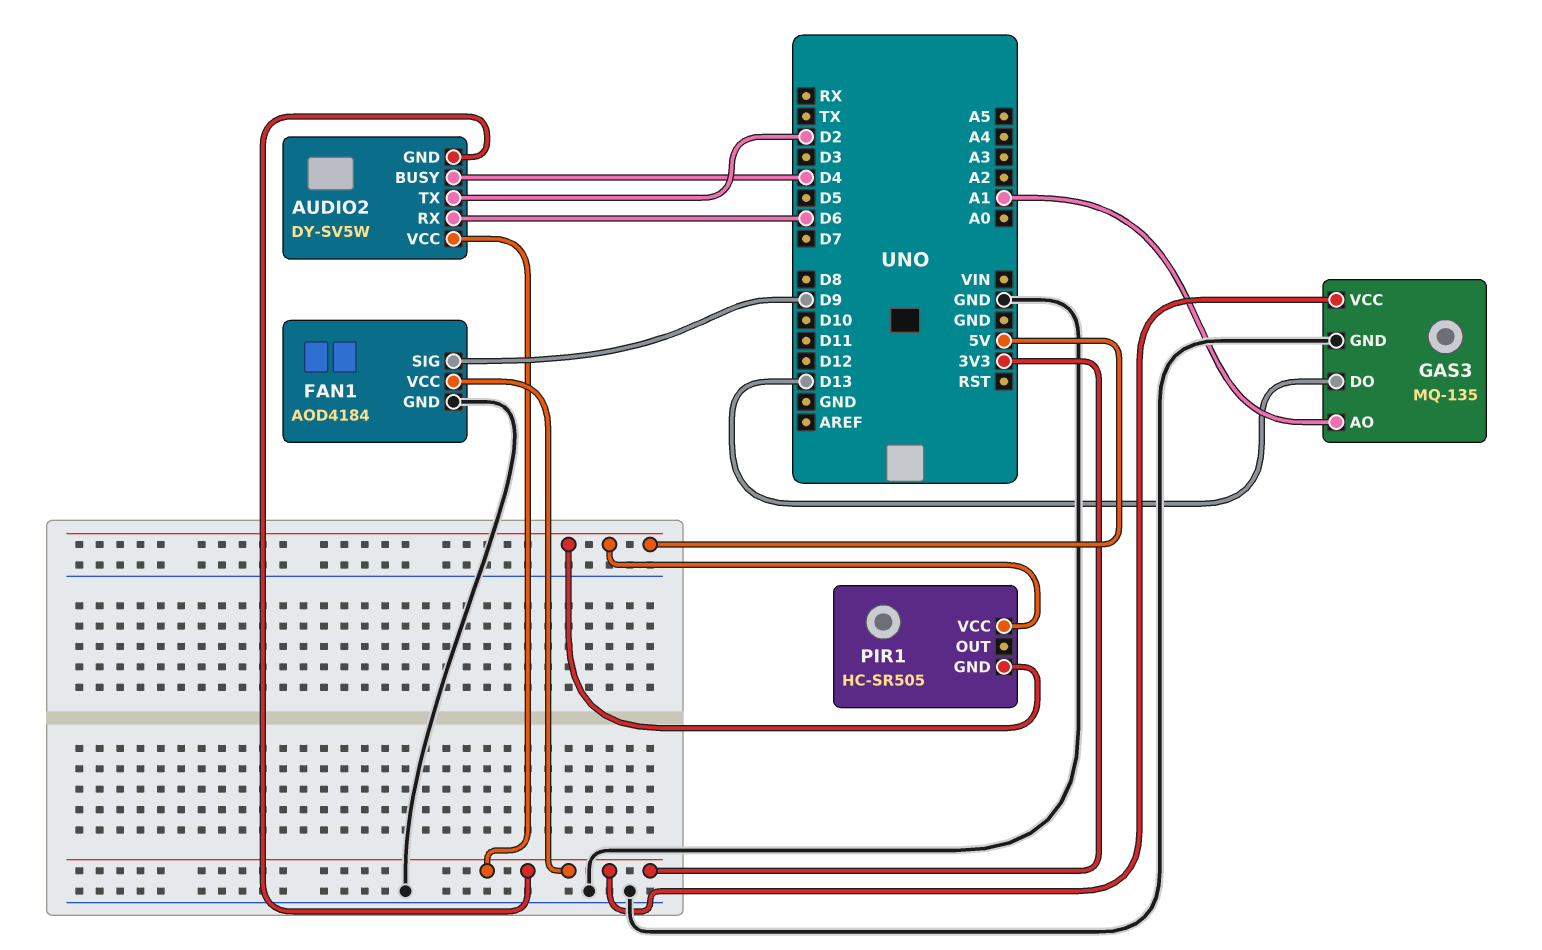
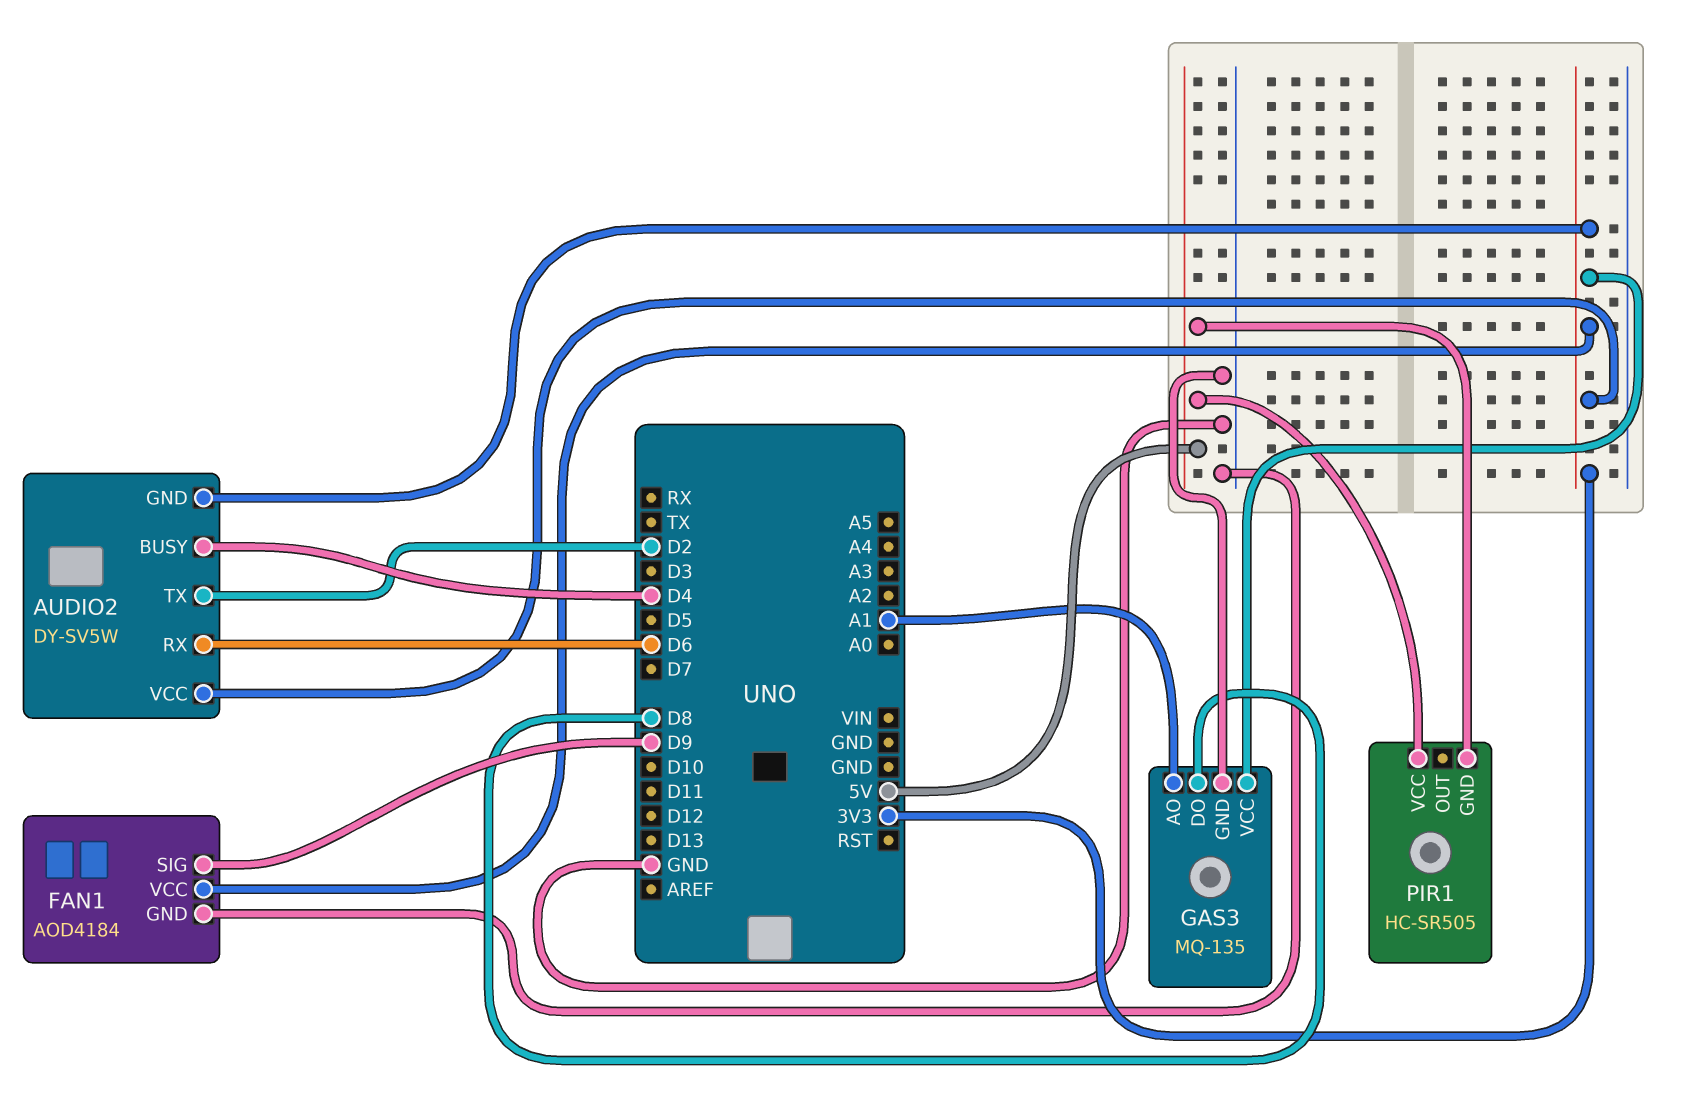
GAS3 pin DO: D13 -> D8

